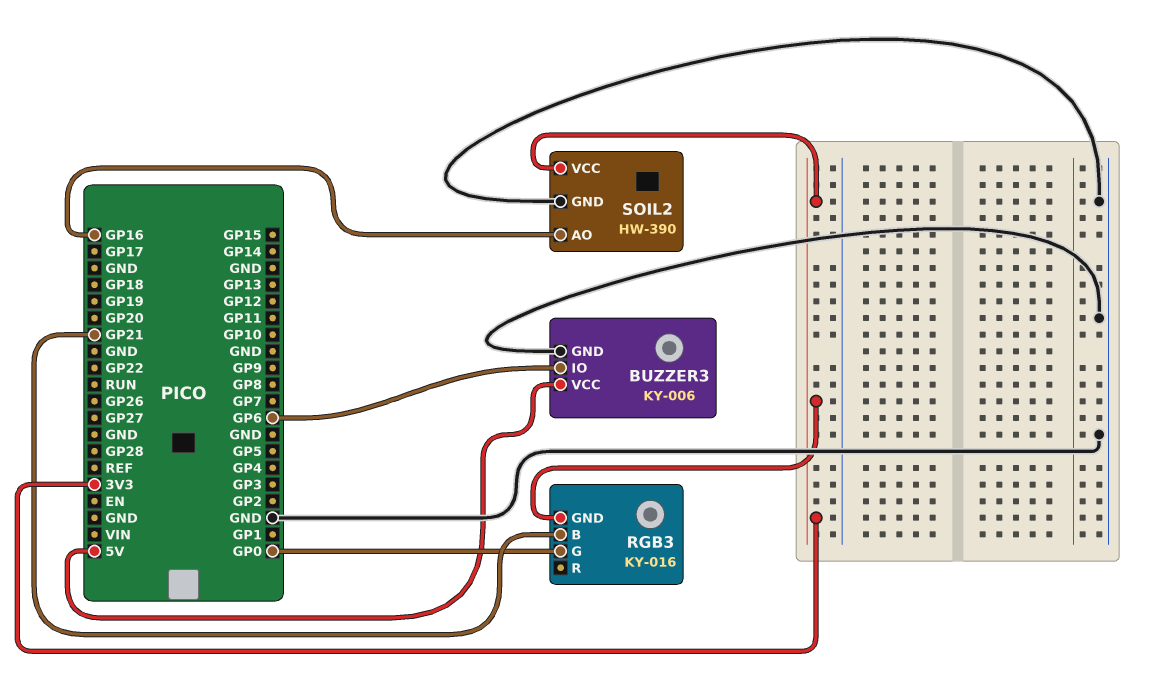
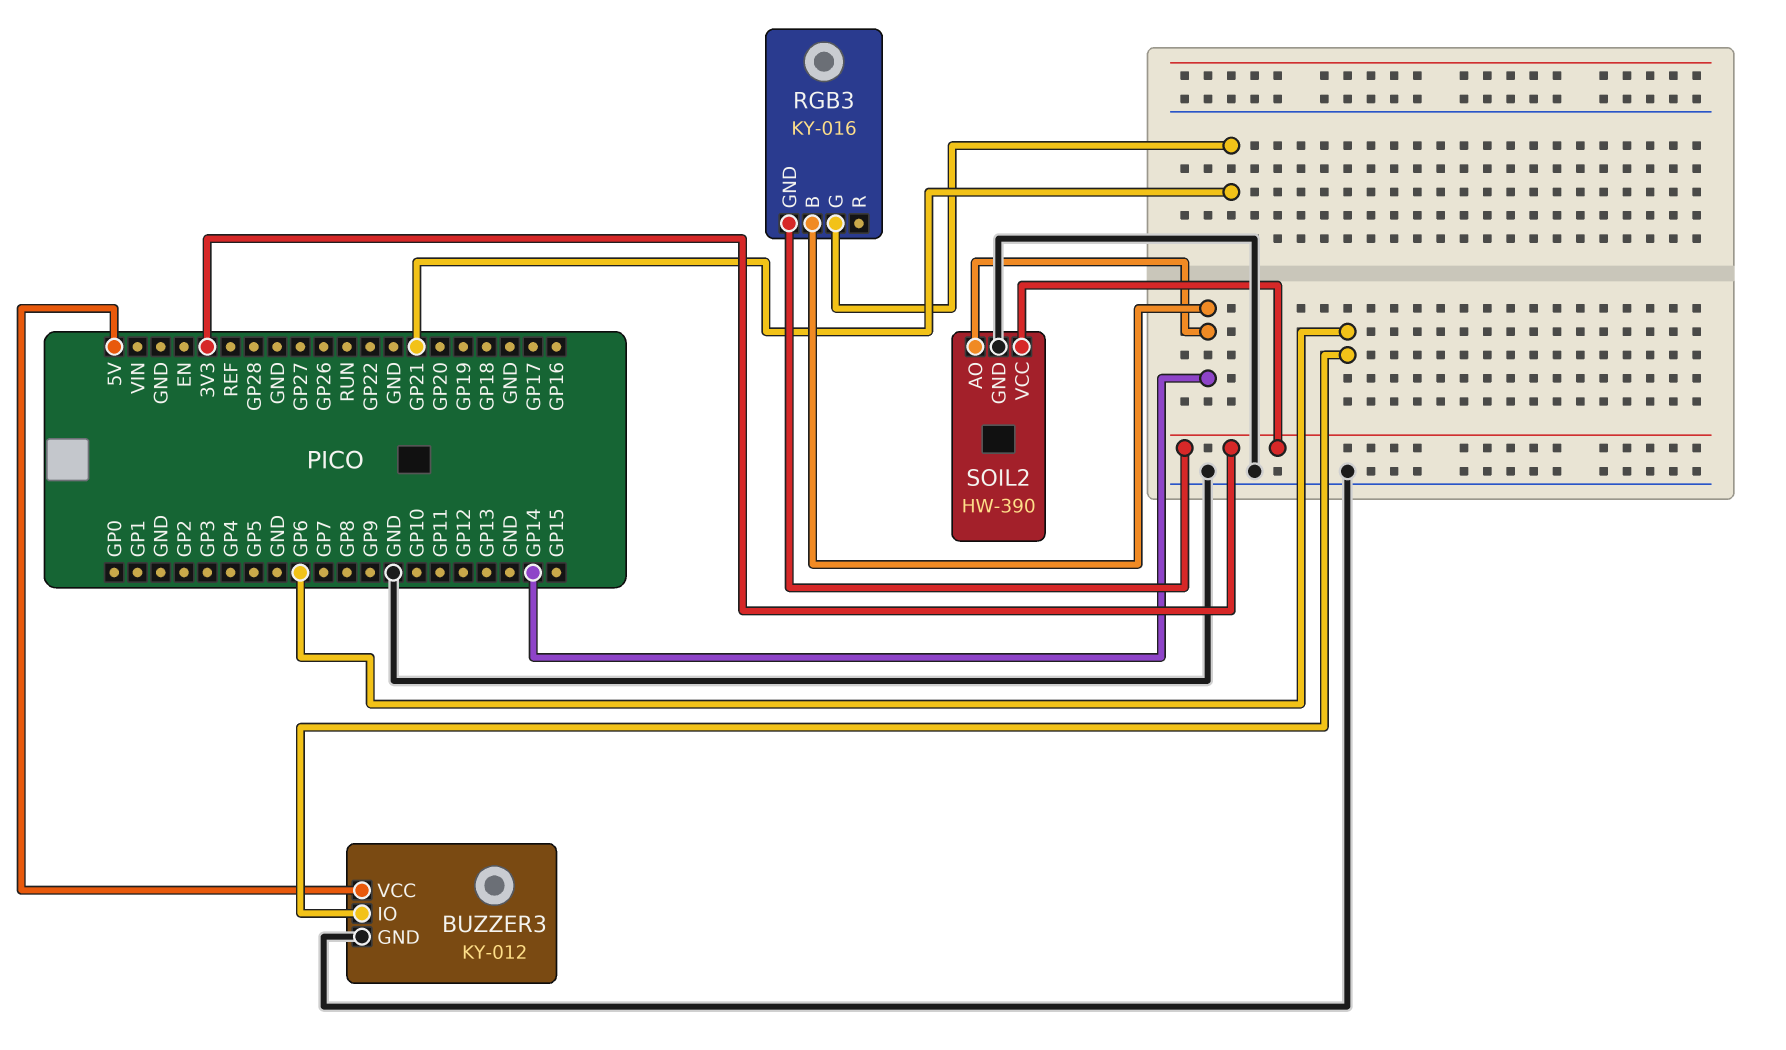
BUZZER3: KY-006 -> KY-012
RGB3 pin B: GP21 -> GP14
RGB3 pin G: GP0 -> GP21
SOIL2 pin AO: GP16 -> GP14

